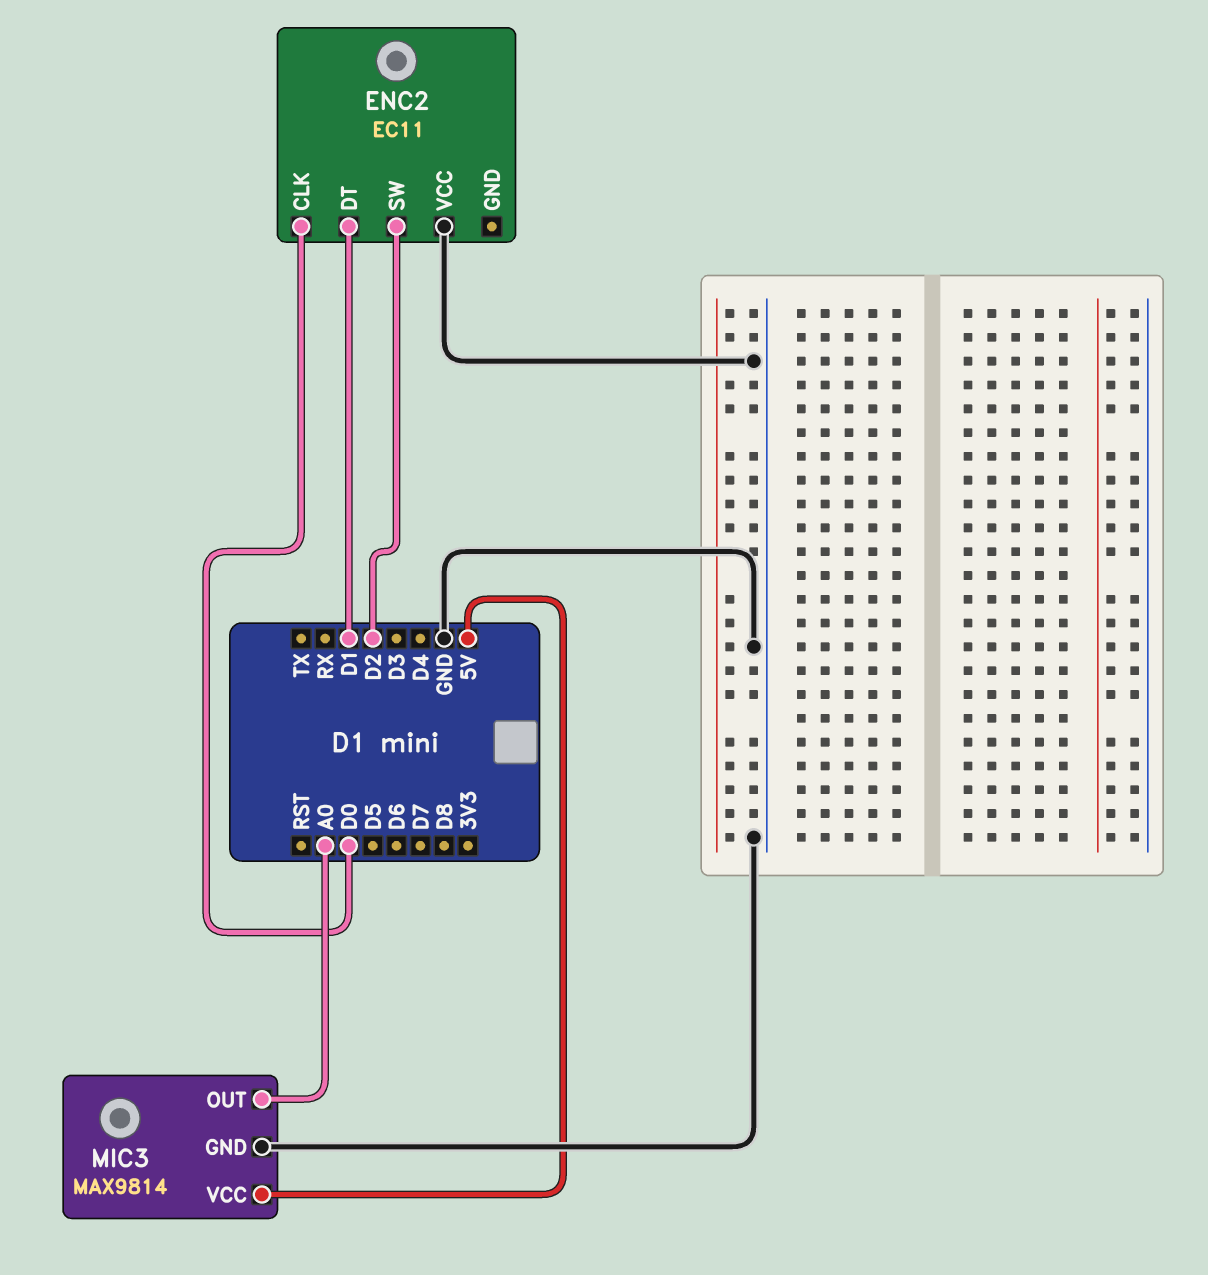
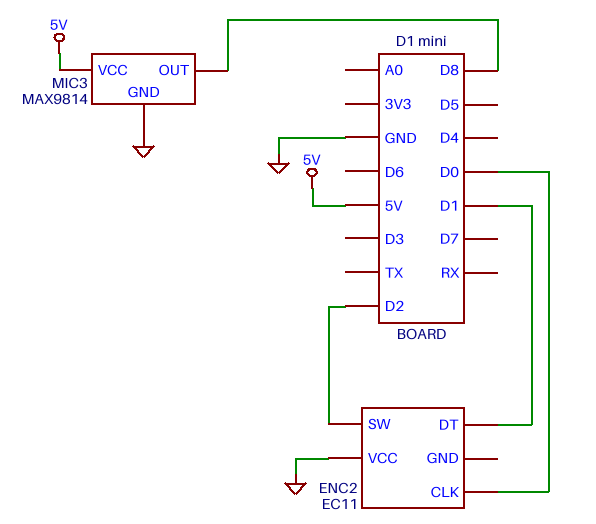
MIC3 pin OUT: A0 -> D8

